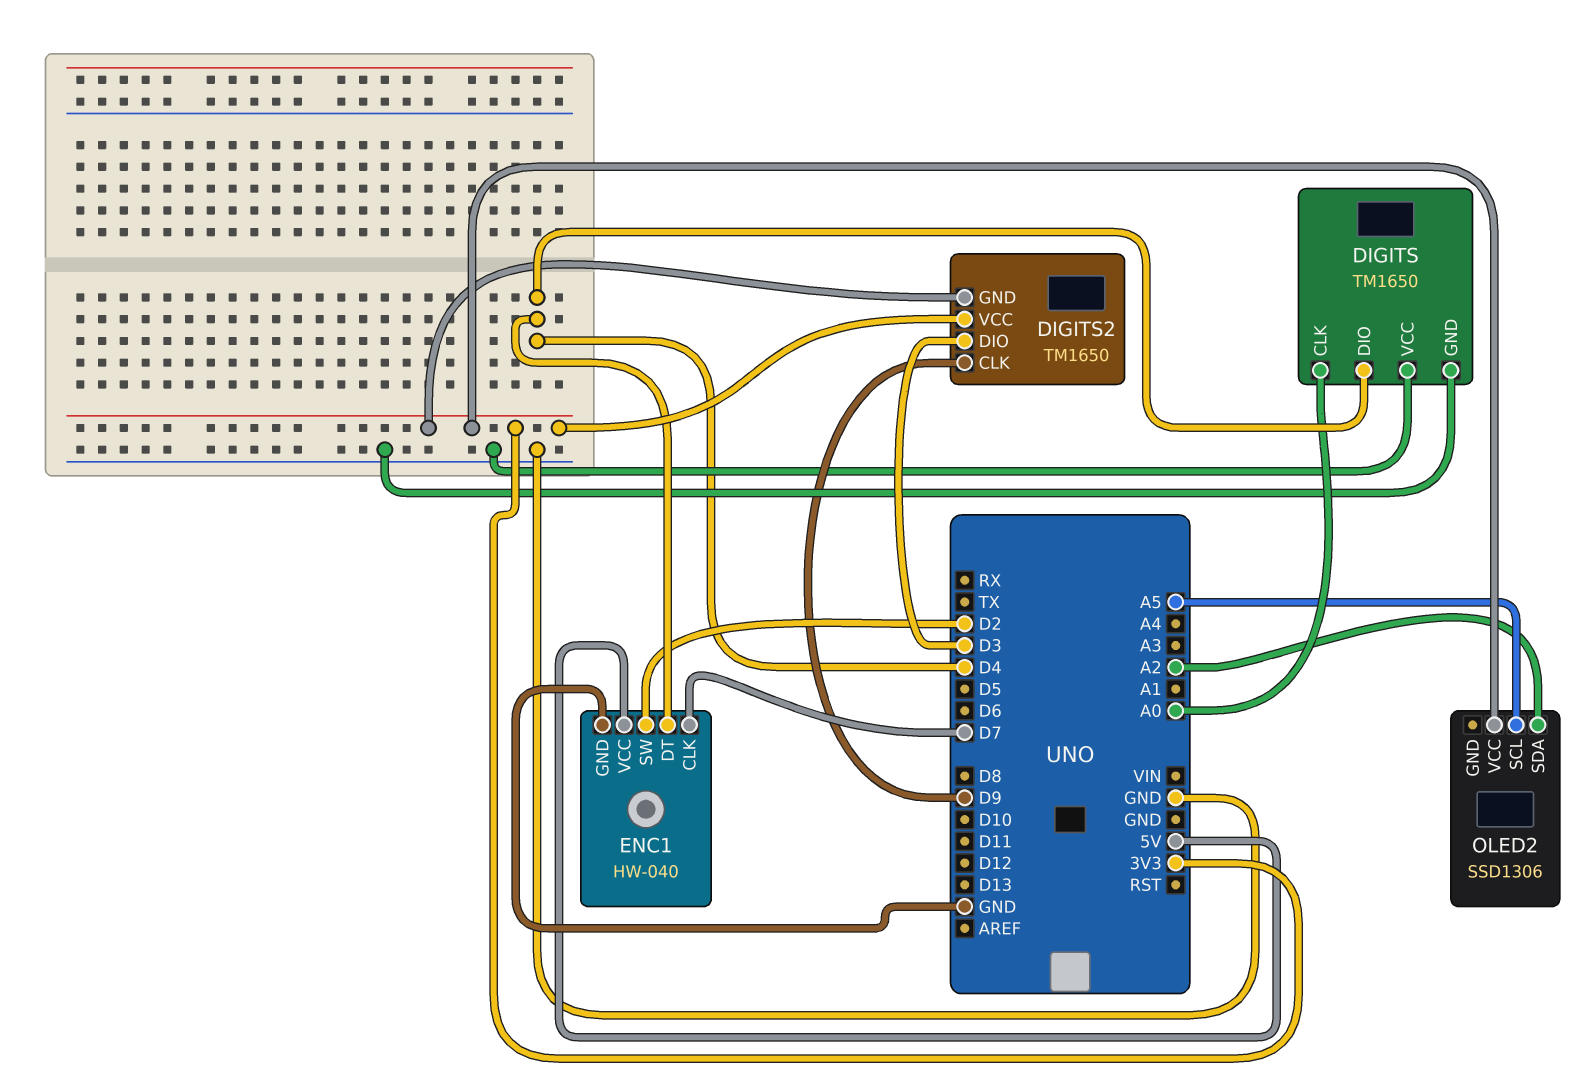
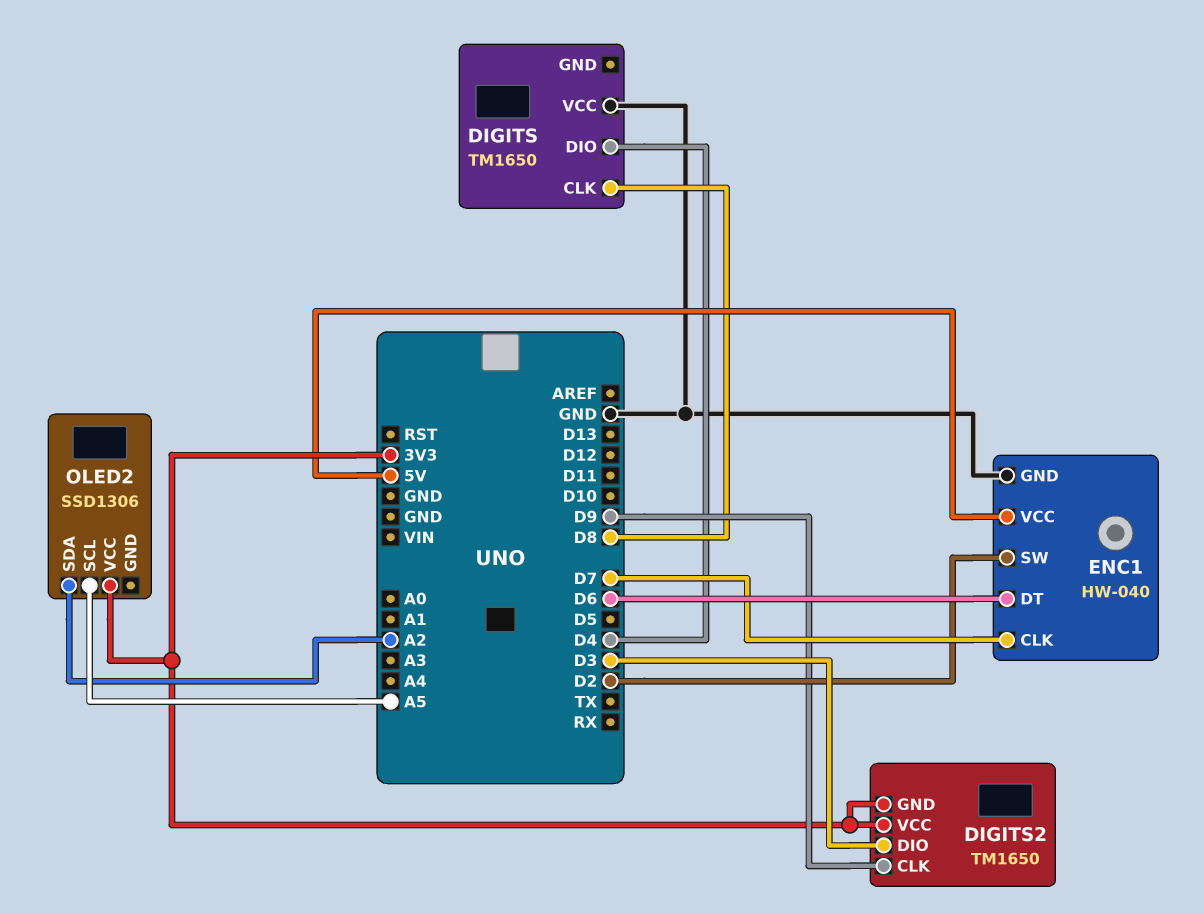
DIGITS pin CLK: A0 -> D8
DIGITS pin GND: GND -> none
ENC1 pin DT: D4 -> D6

